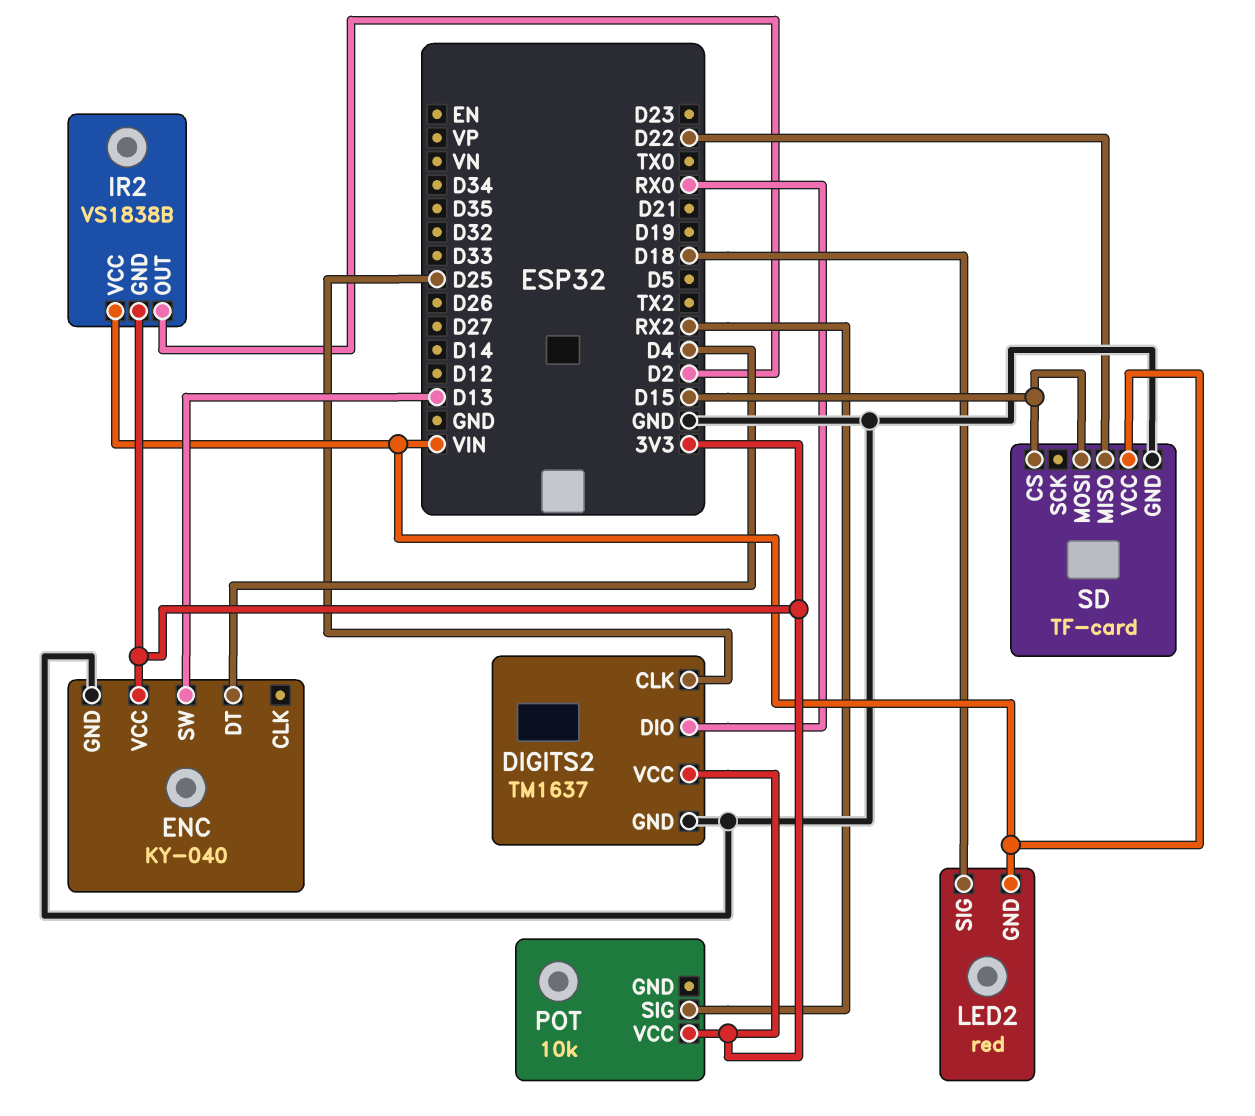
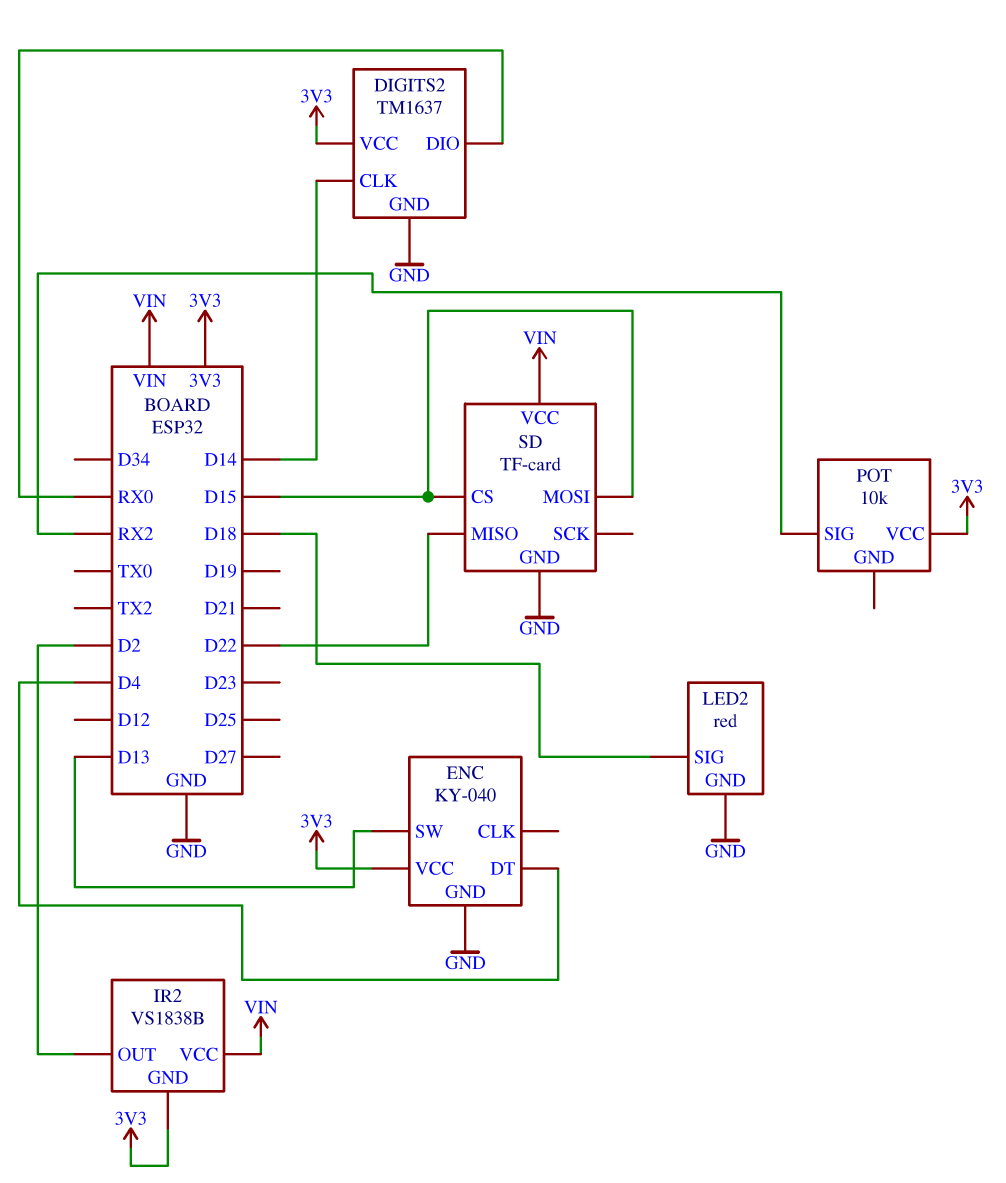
DIGITS2 pin CLK: D25 -> D14
LED2 pin GND: VIN -> GND

